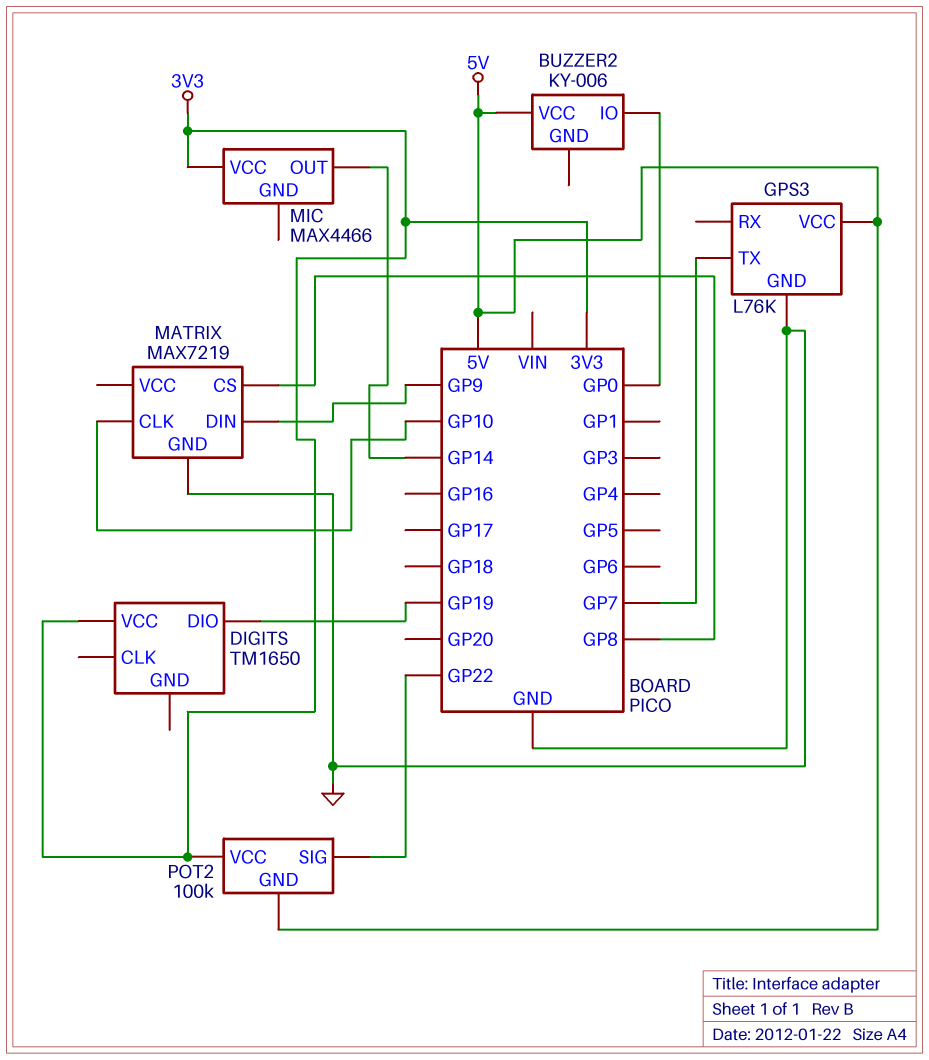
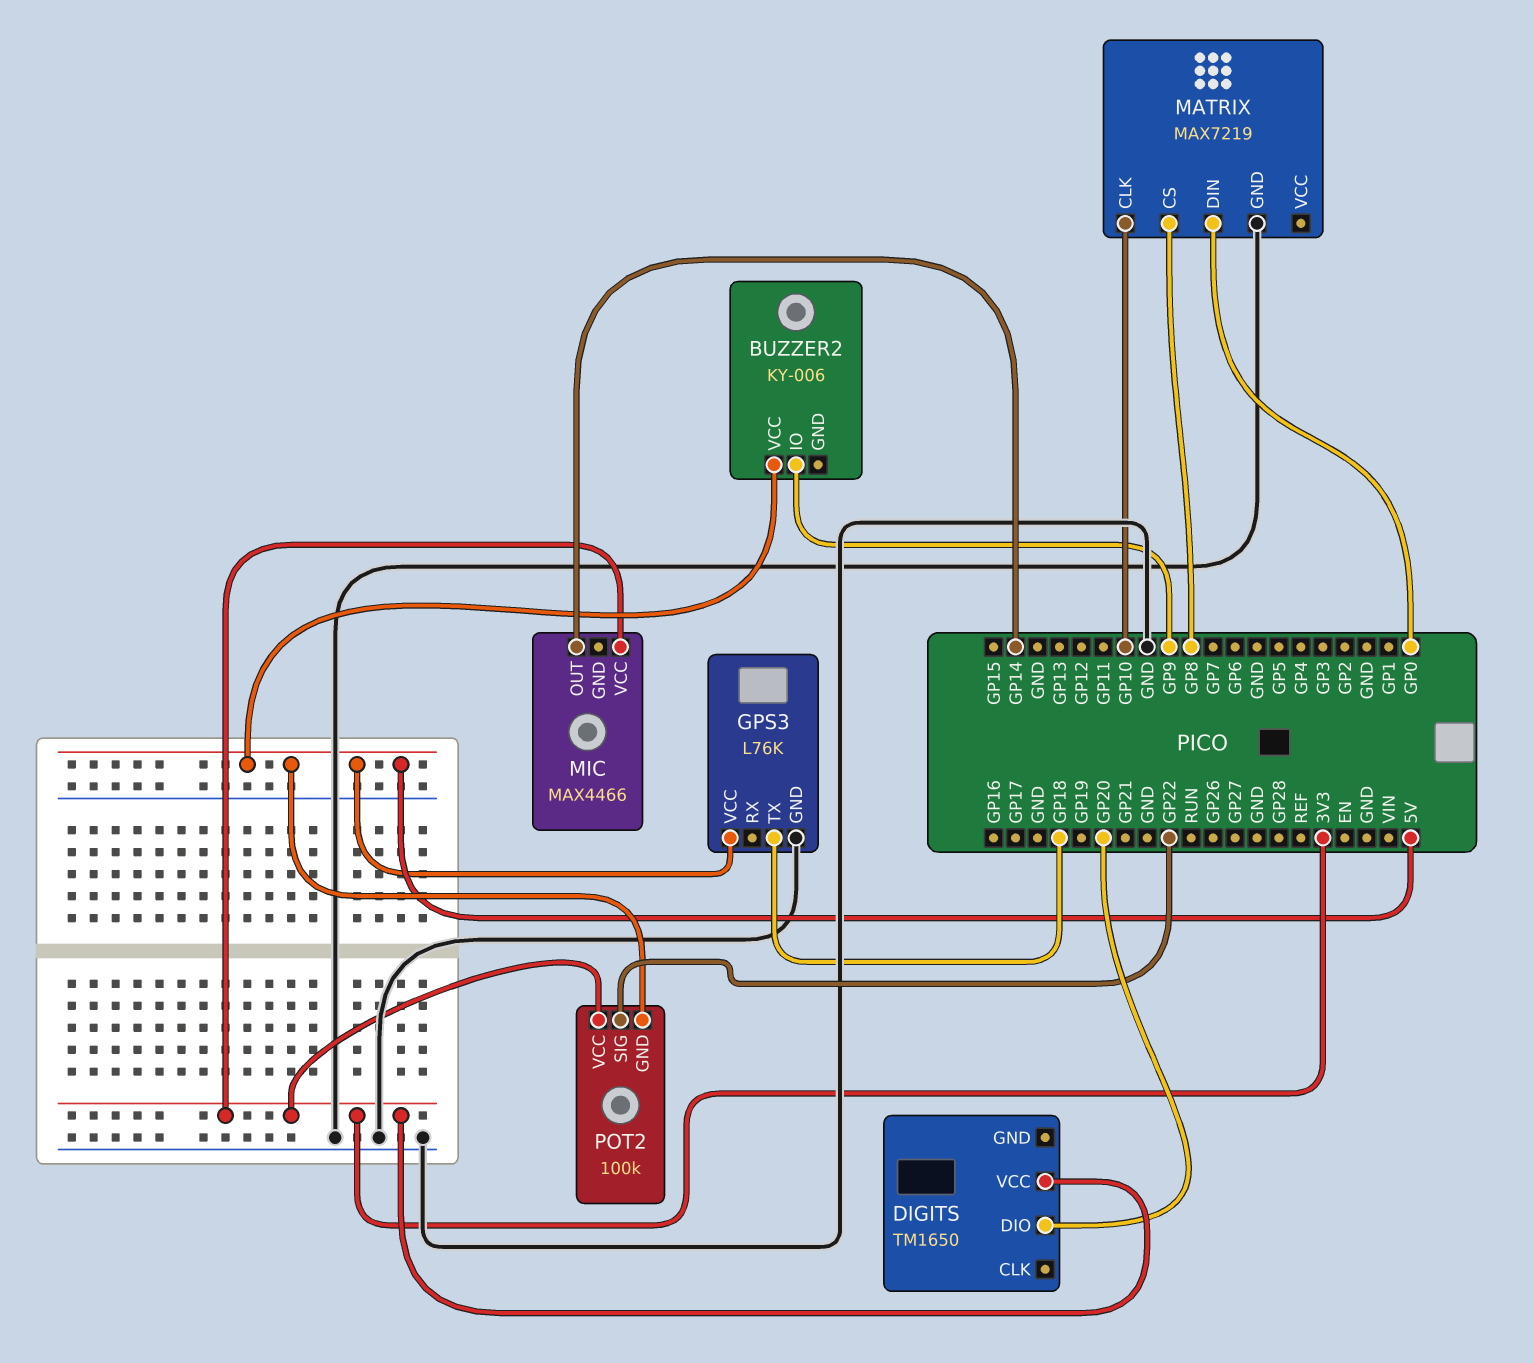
BUZZER2 pin IO: GP0 -> GP9
DIGITS pin DIO: GP19 -> GP20
GPS3 pin TX: GP7 -> GP18
MATRIX pin DIN: GP9 -> GP0

